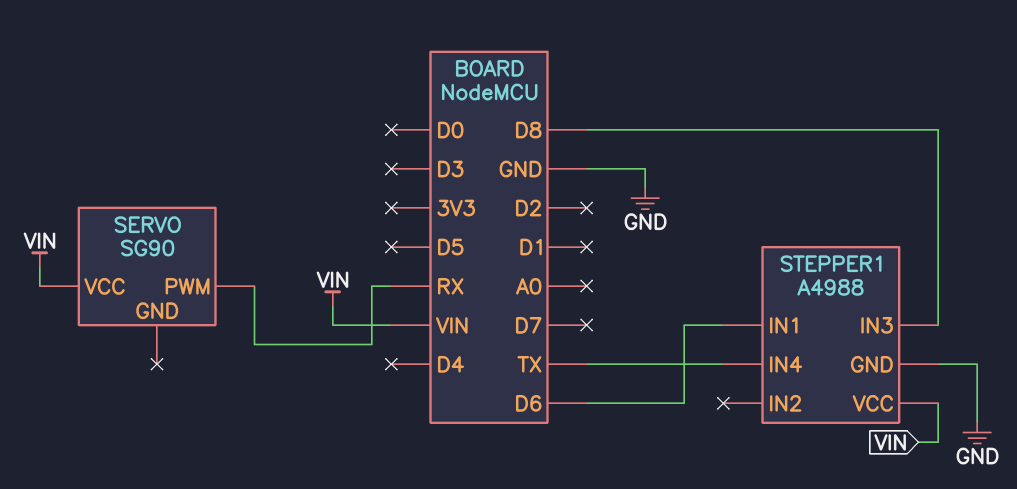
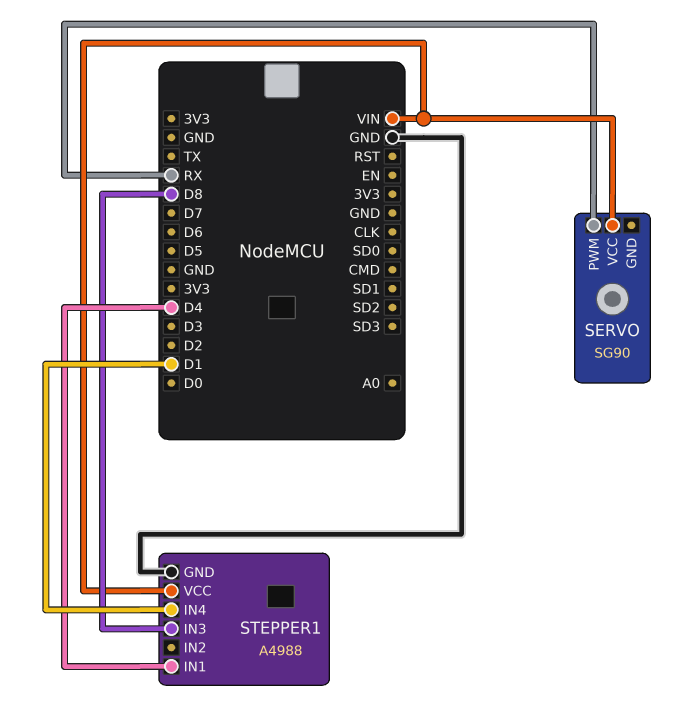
STEPPER1 pin IN1: D6 -> D4
STEPPER1 pin IN4: TX -> D1

